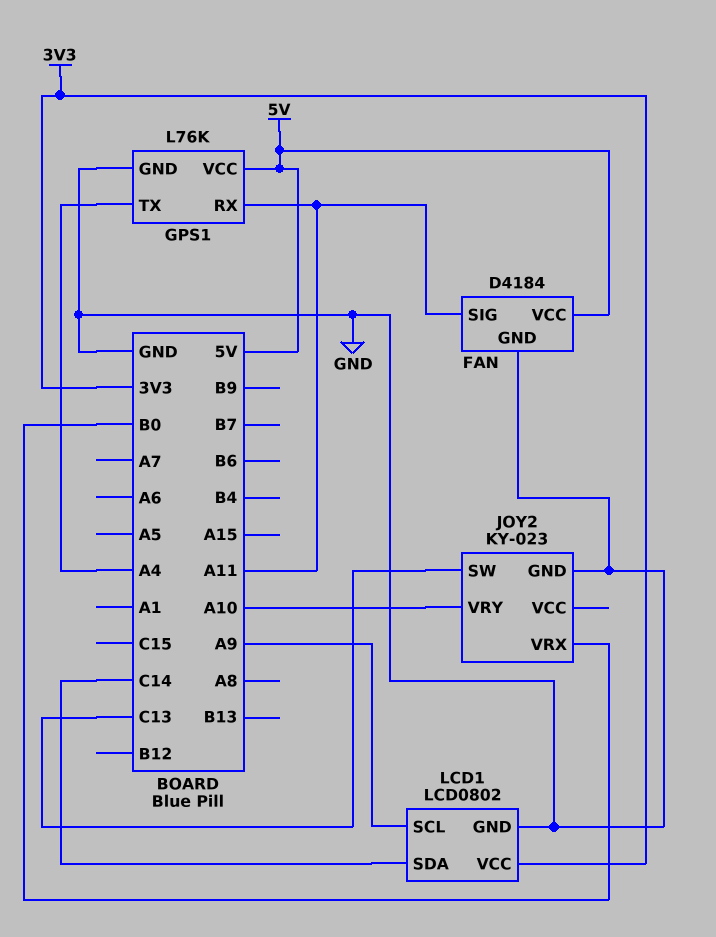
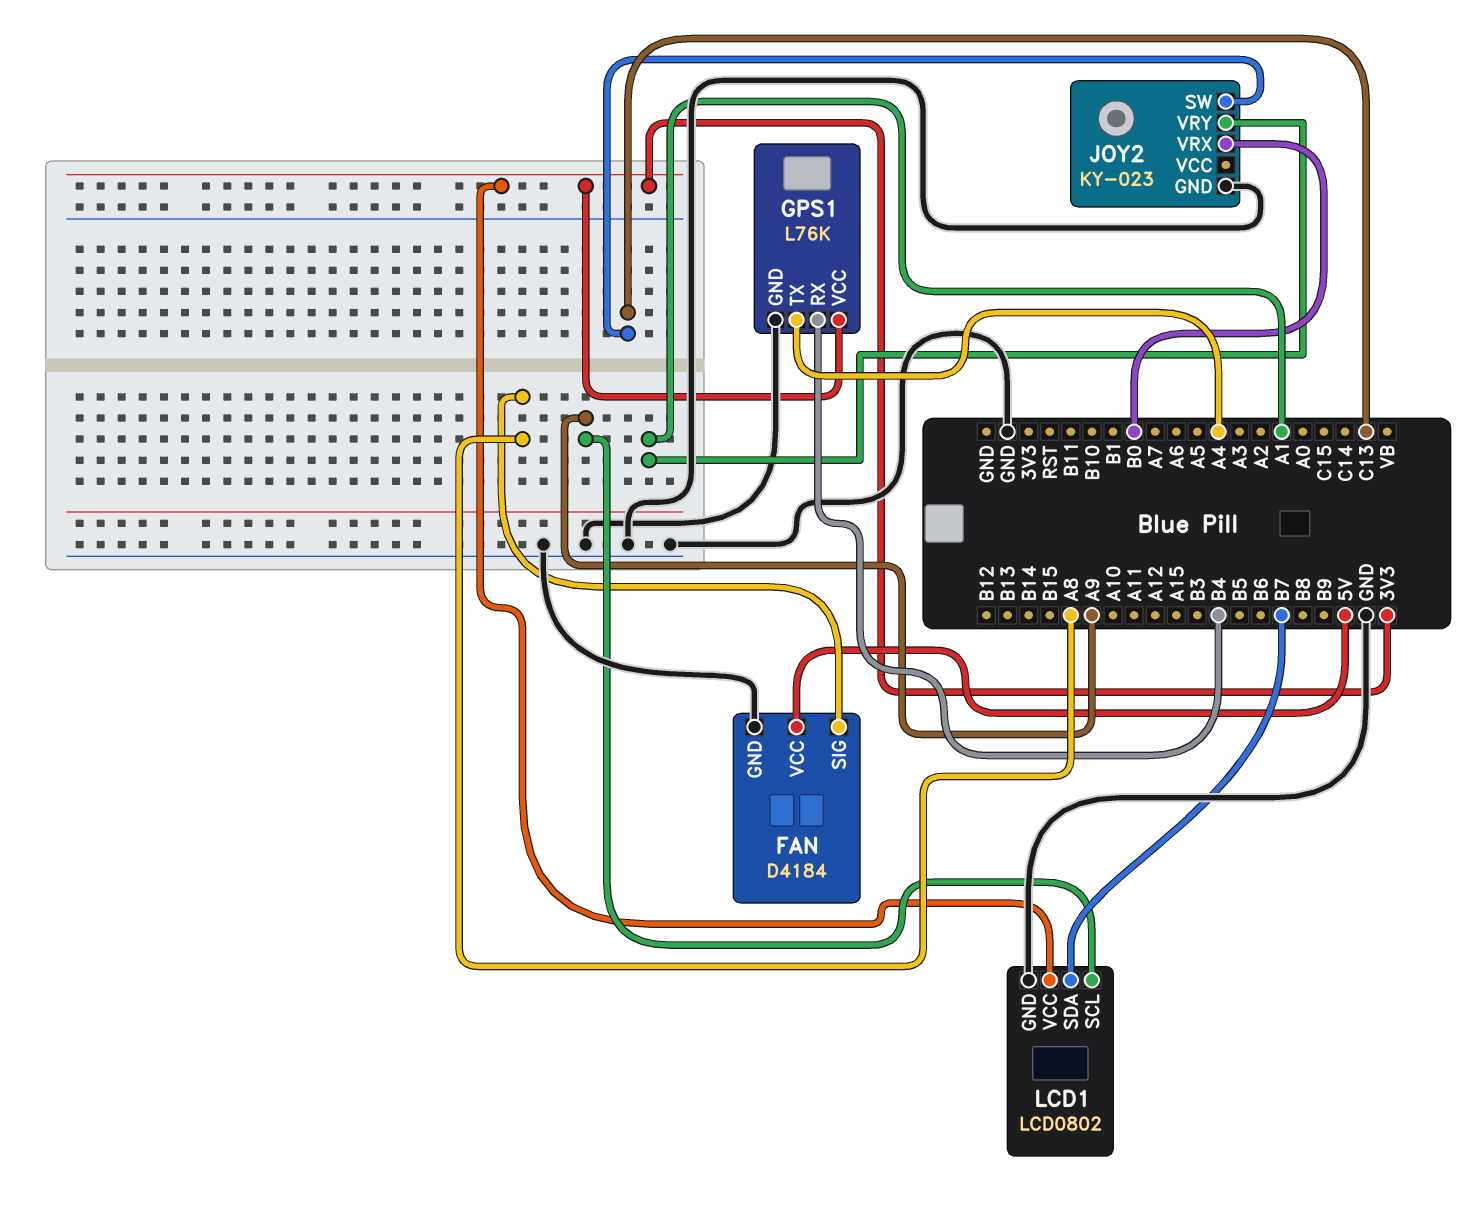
FAN pin SIG: A11 -> A8
GPS1 pin RX: A11 -> B4
GPS1 pin VCC: 5V -> 3V3
JOY2 pin VRY: A10 -> A1
LCD1 pin SDA: C14 -> B7

